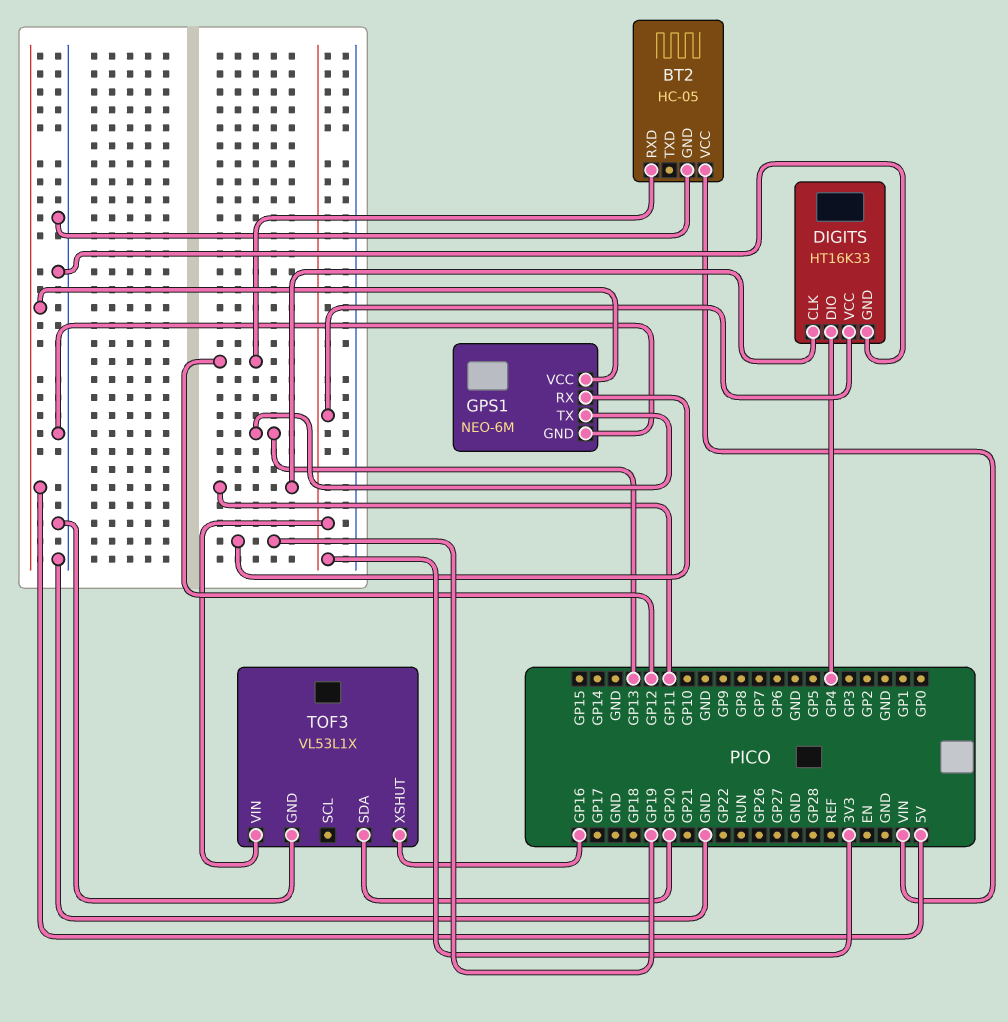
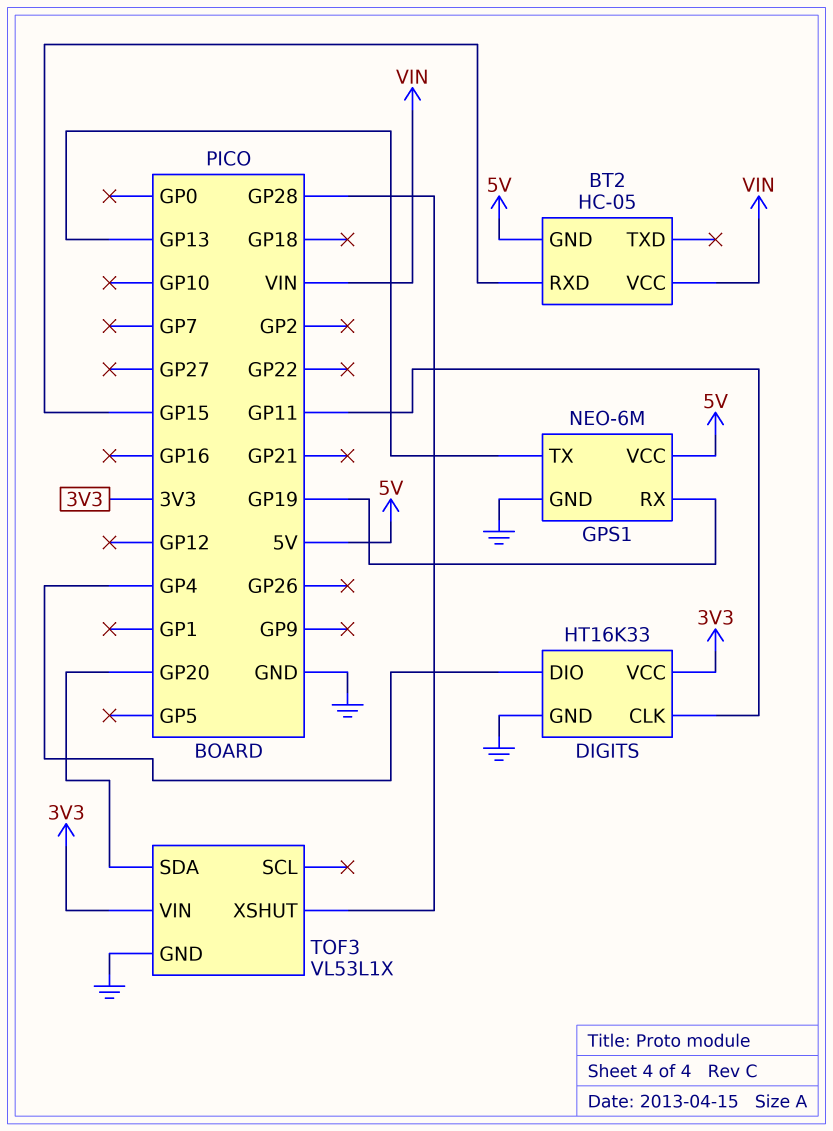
BT2 pin GND: GND -> 5V
BT2 pin RXD: GP12 -> GP15
TOF3 pin XSHUT: GP16 -> GP28

